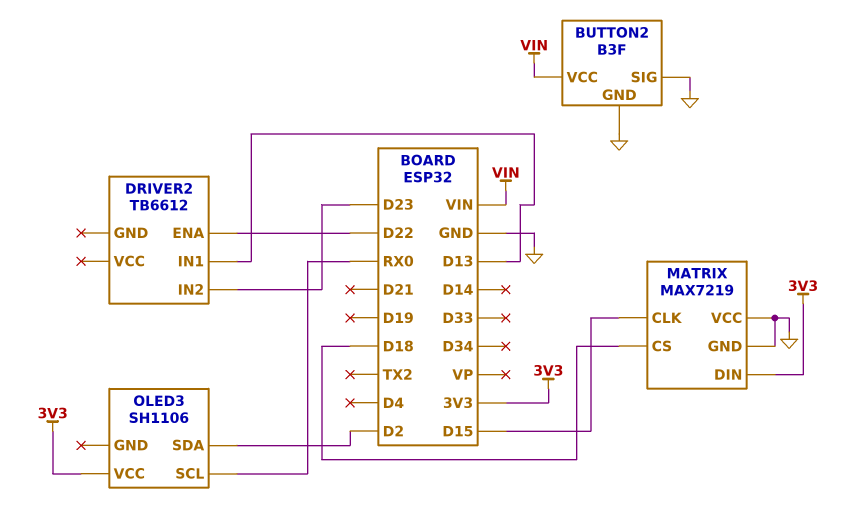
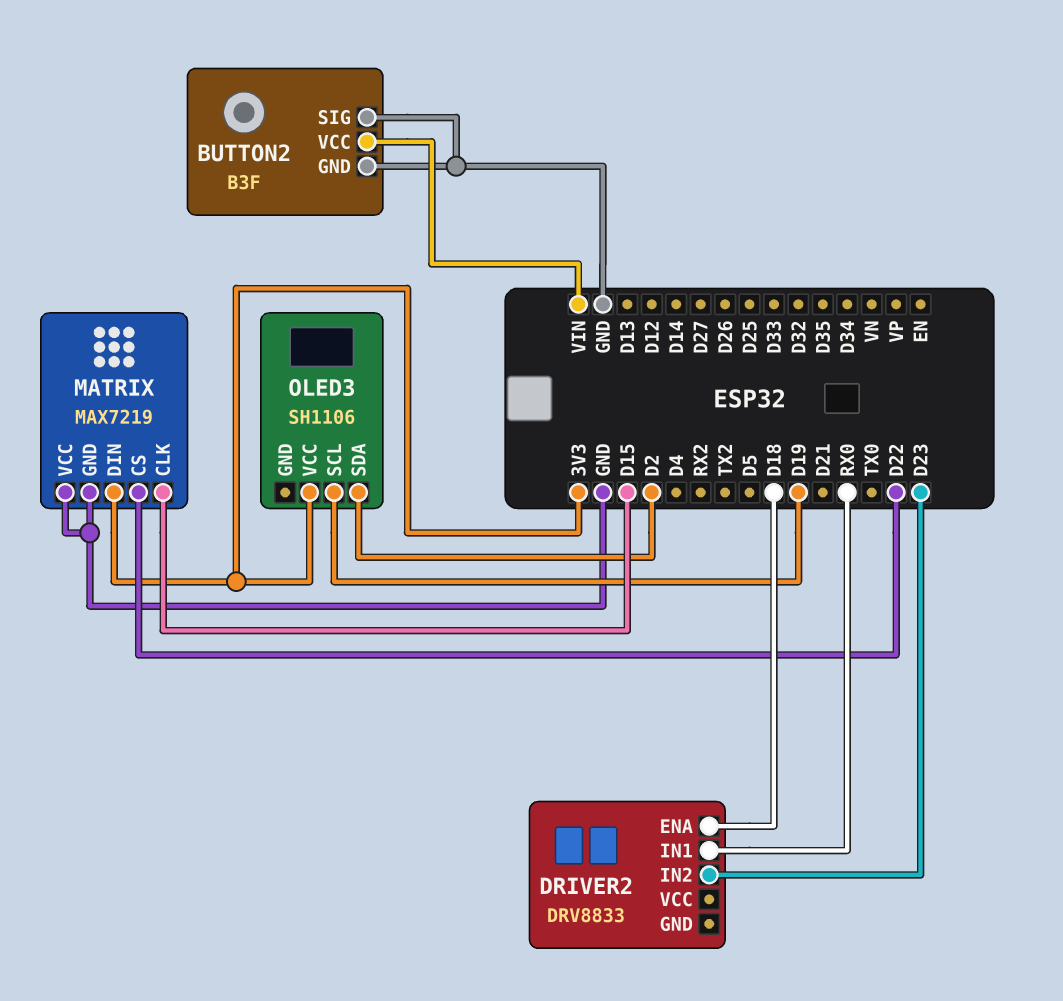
DRIVER2: TB6612 -> DRV8833
DRIVER2 pin ENA: D22 -> D18
DRIVER2 pin IN1: D13 -> RX0
MATRIX pin CS: D18 -> D22
OLED3 pin SCL: RX0 -> D19

